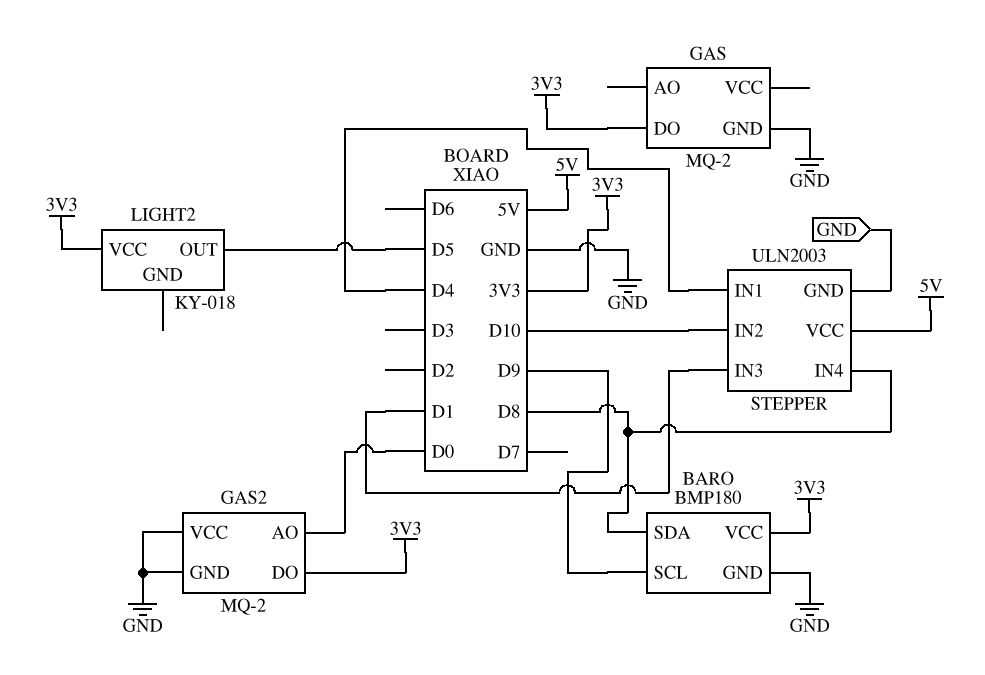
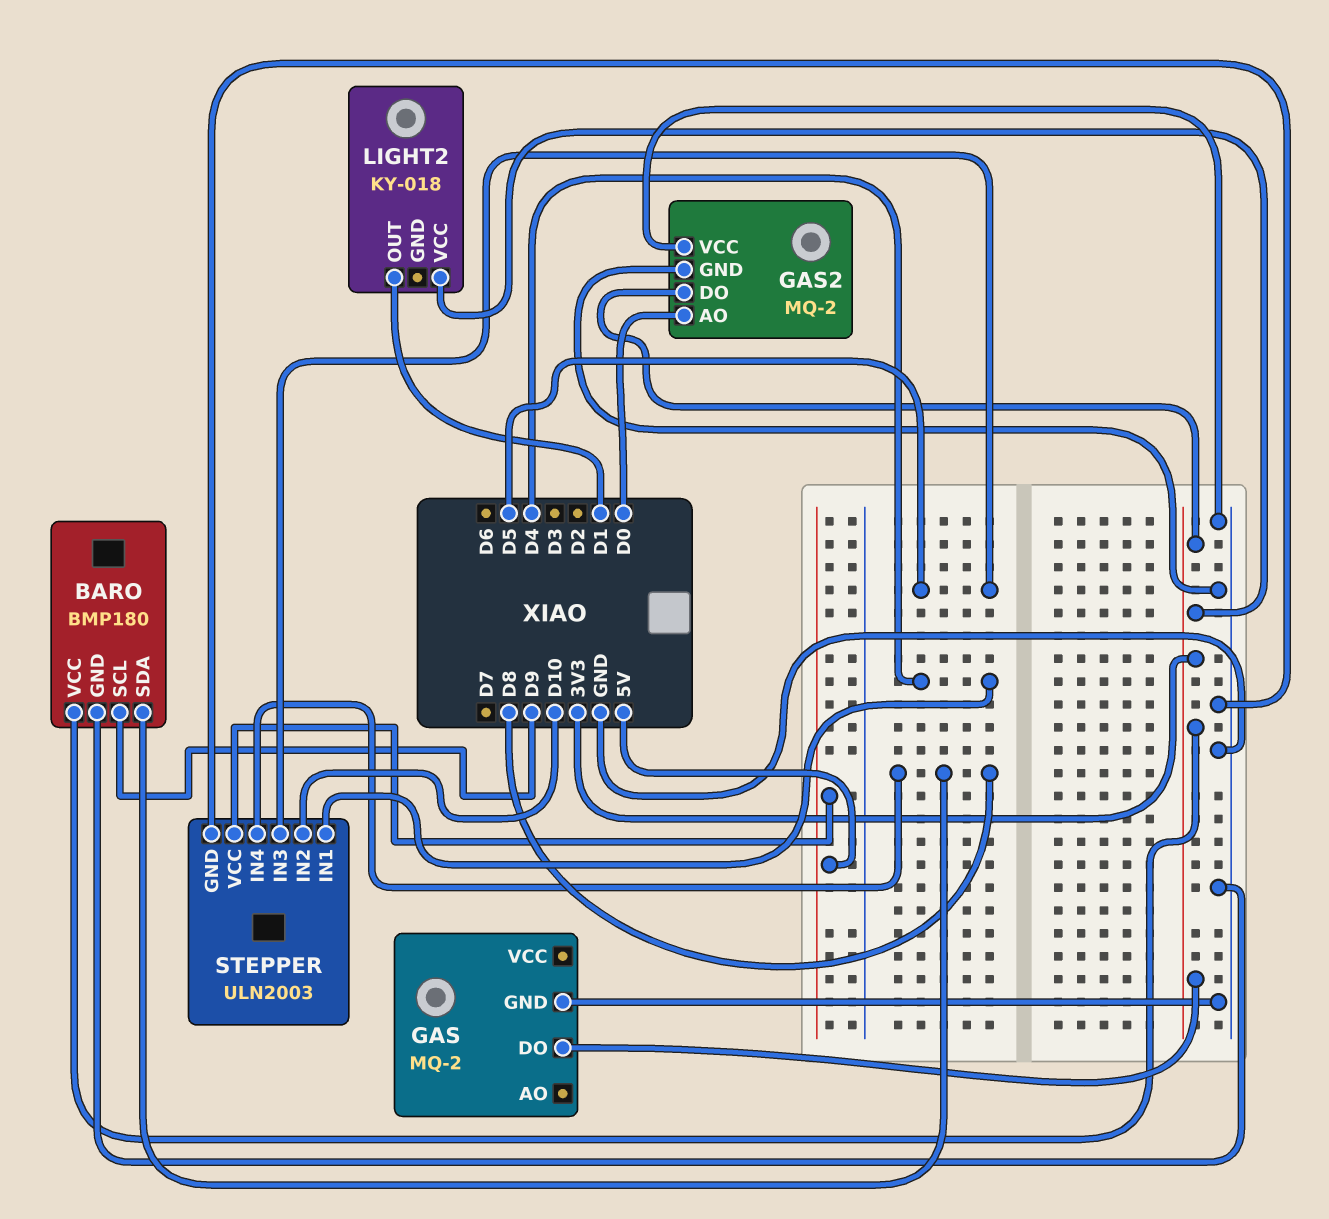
LIGHT2 pin OUT: D5 -> D1
STEPPER pin IN3: D1 -> D5

